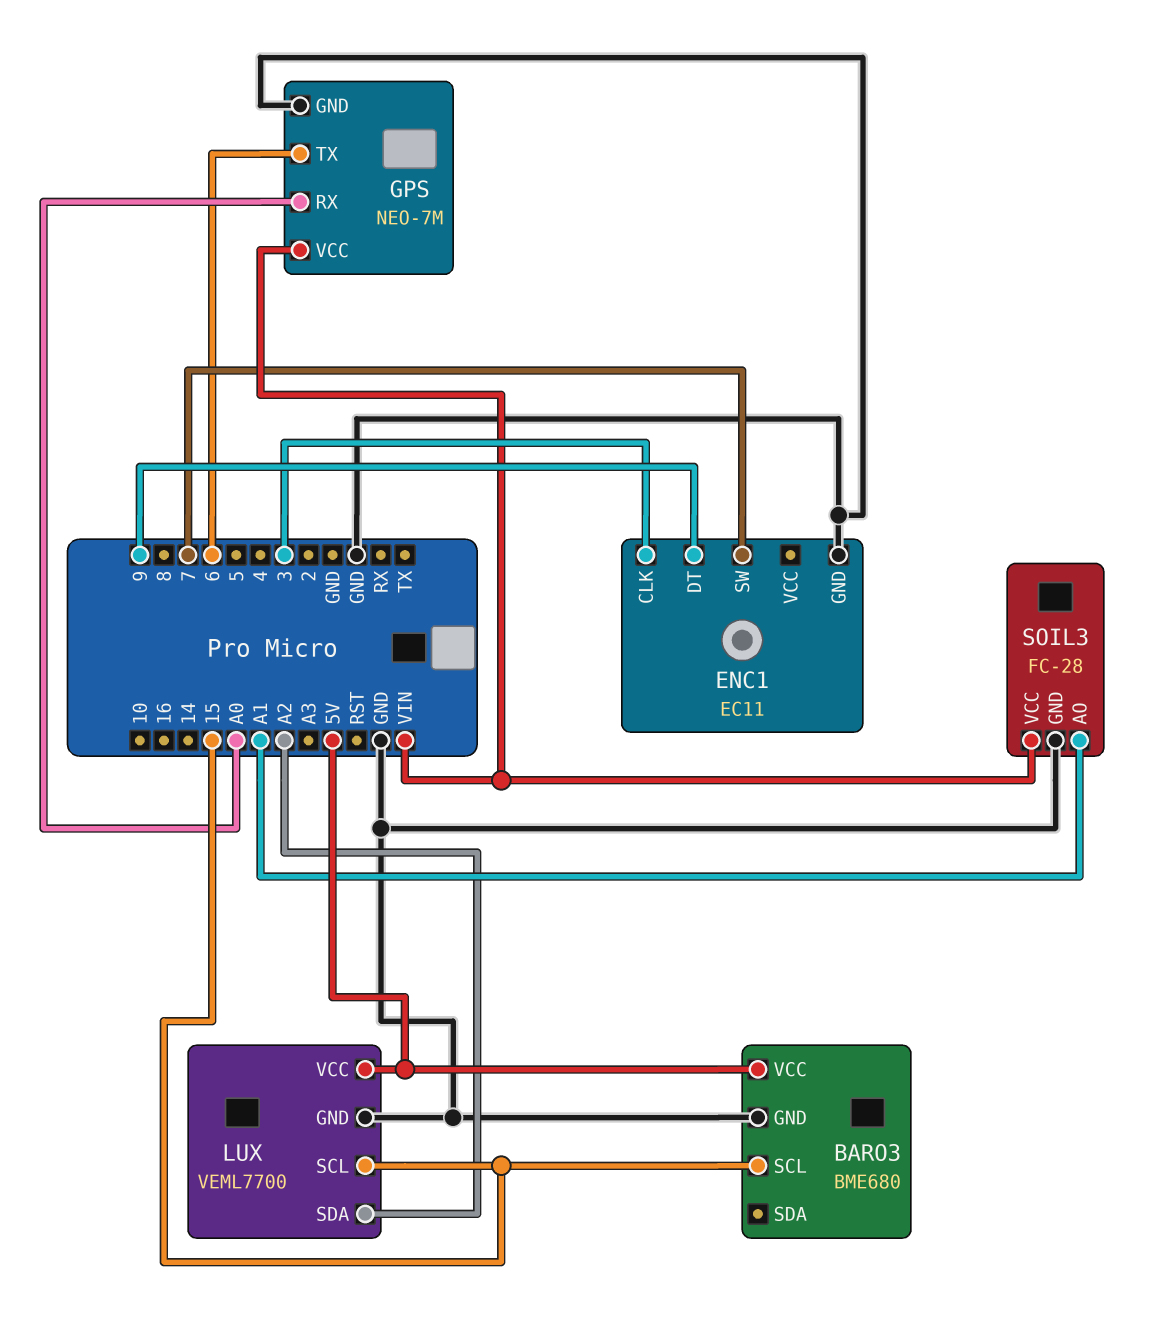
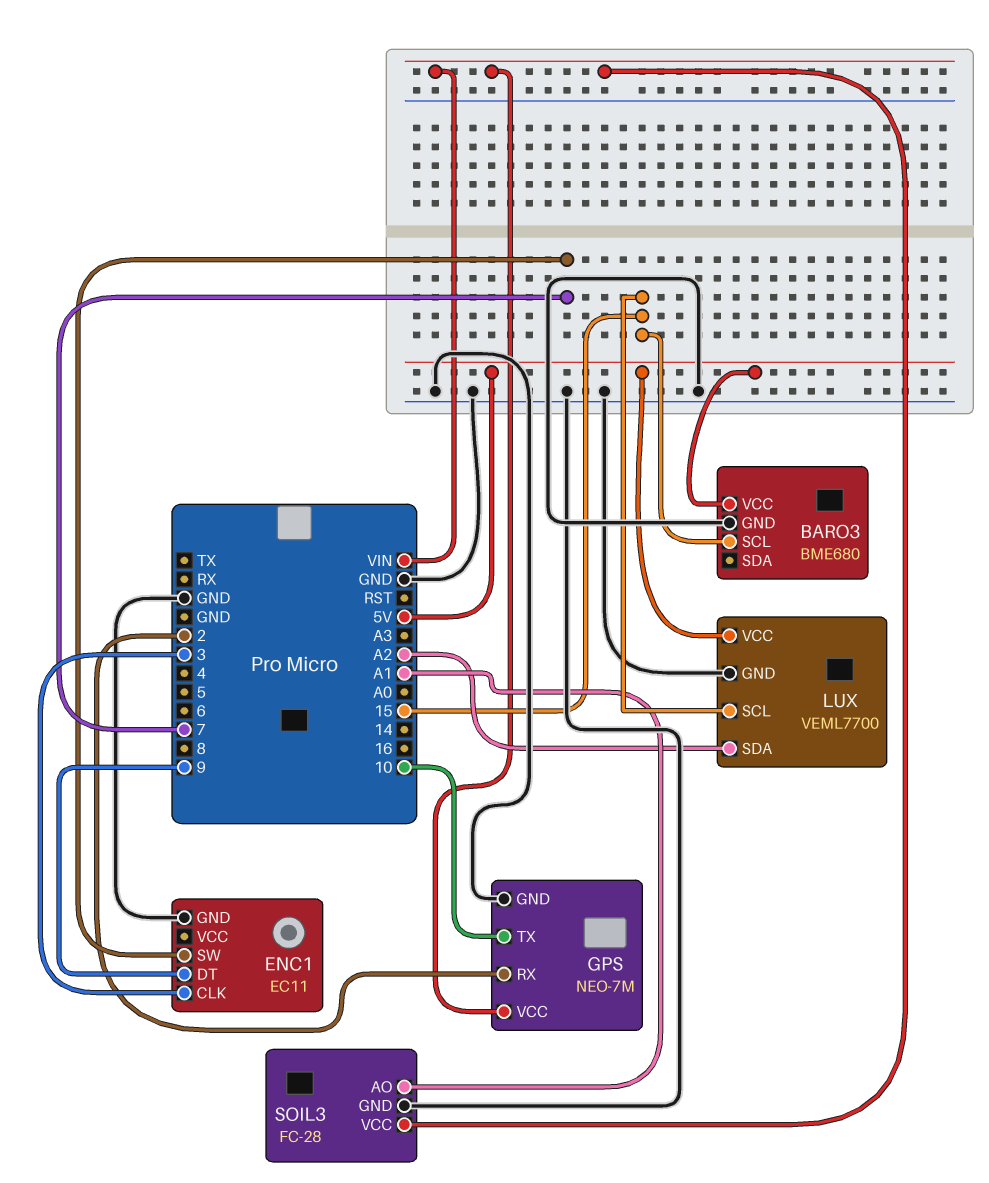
GPS pin RX: A0 -> 2
GPS pin TX: 6 -> 10

